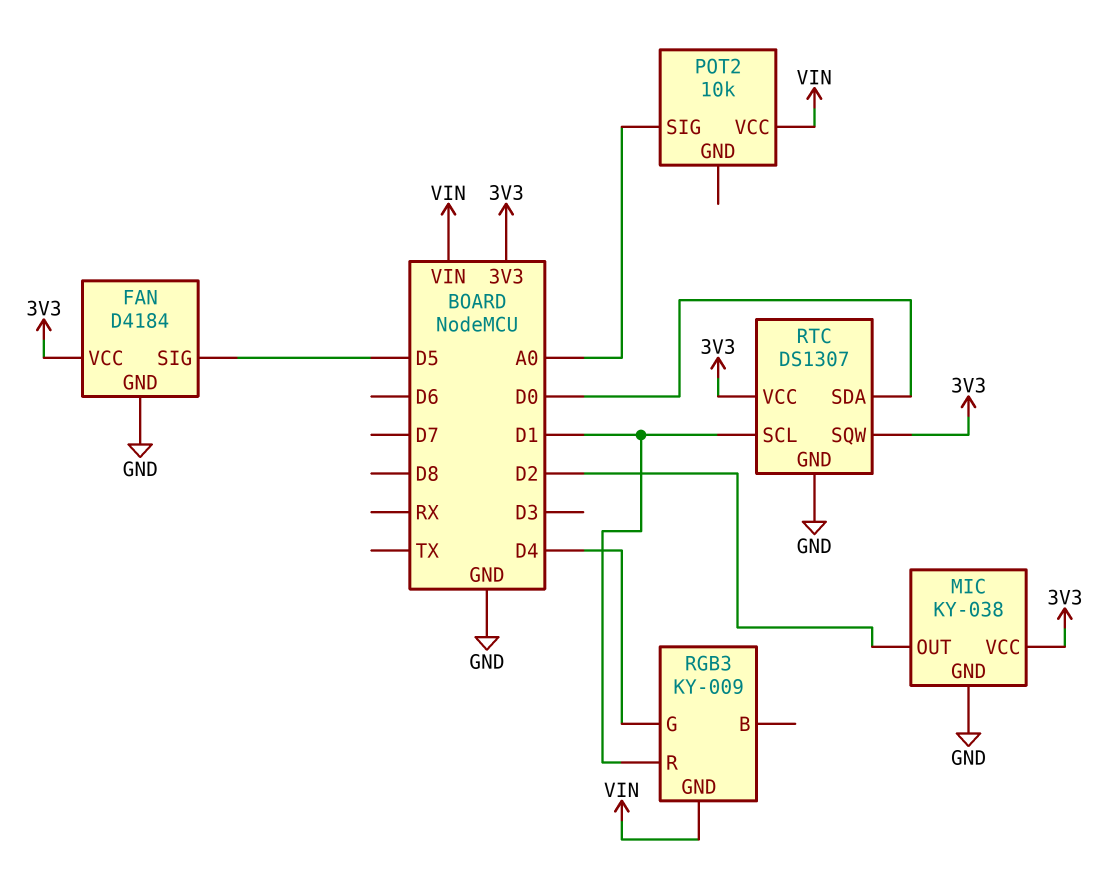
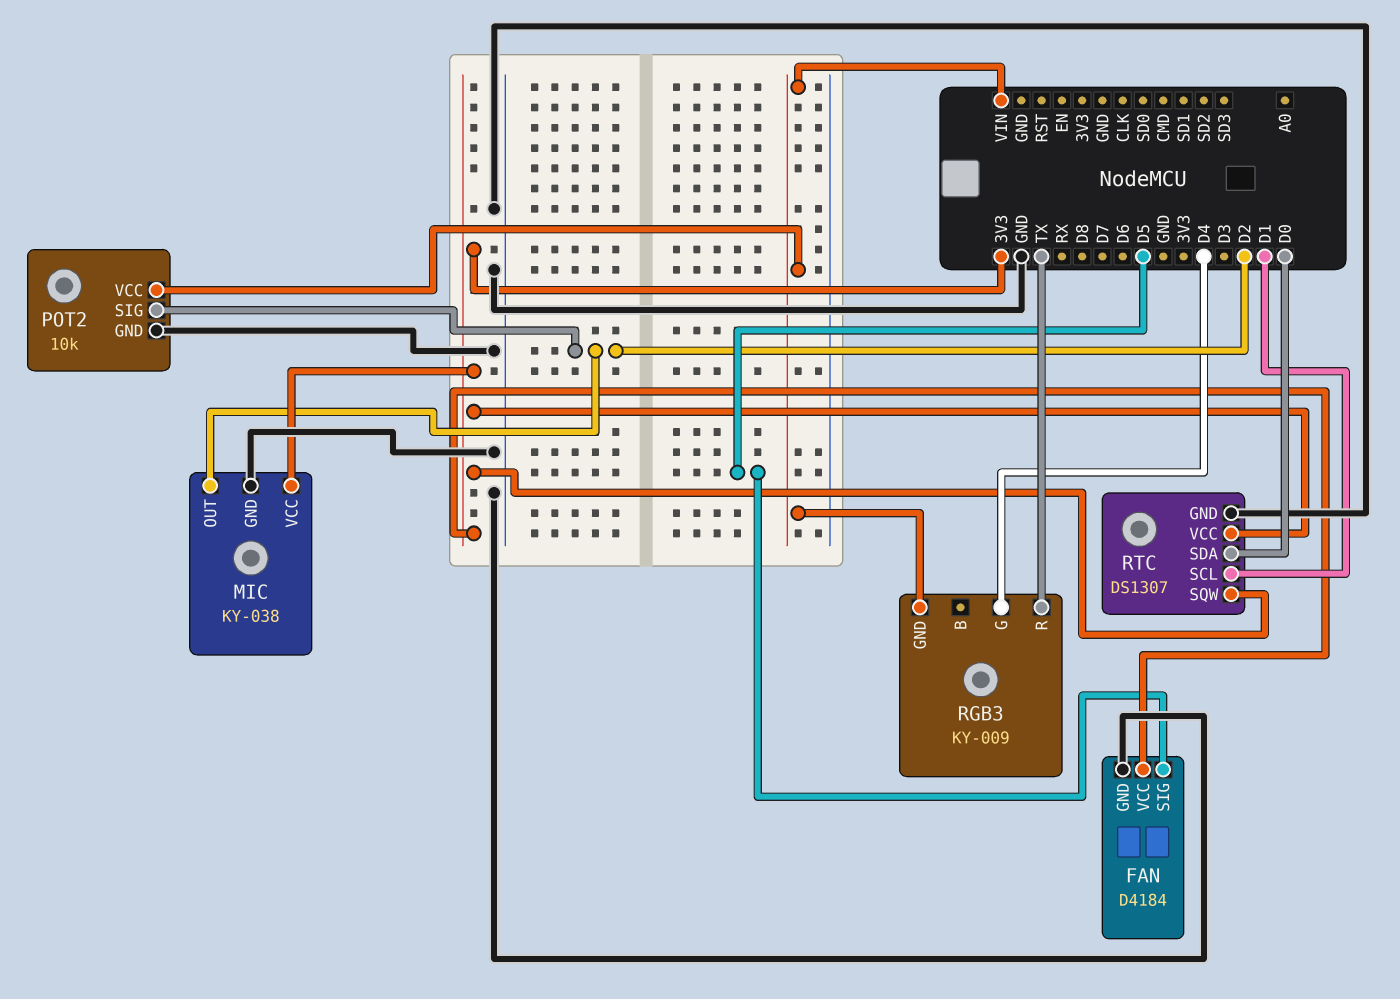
POT2 pin GND: none -> GND
POT2 pin SIG: A0 -> D2
RGB3 pin R: D1 -> TX

